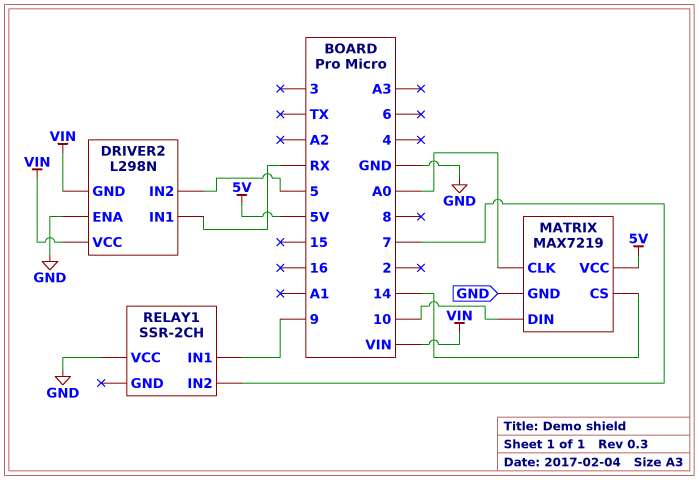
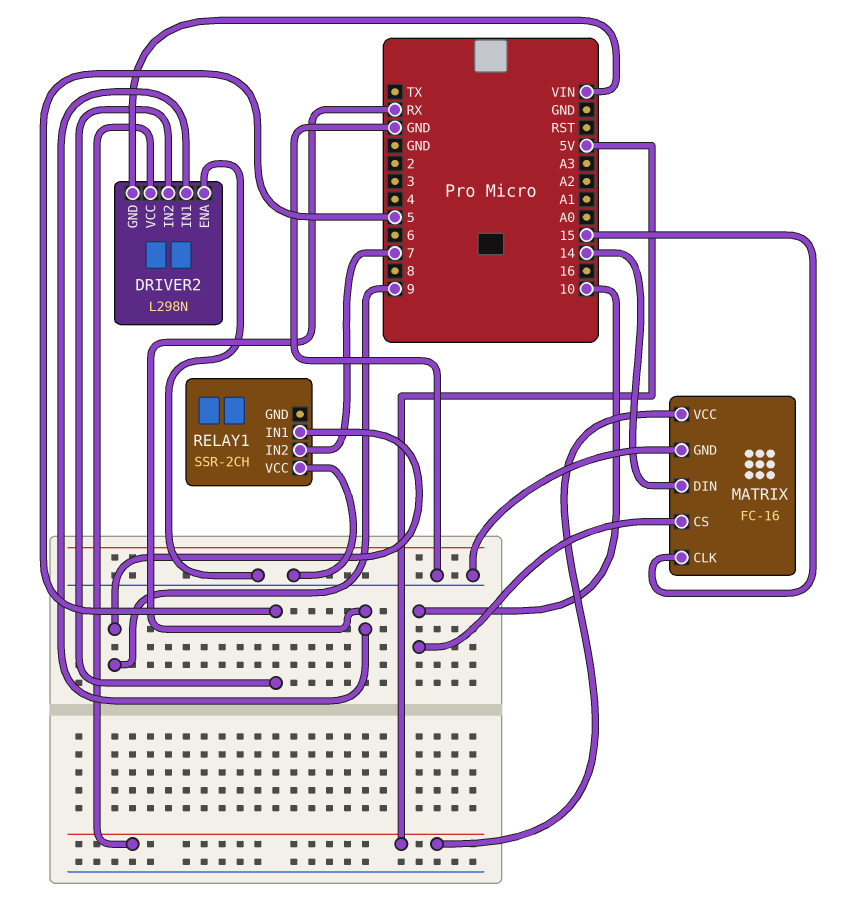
DRIVER2 pin VCC: VIN -> 5V
MATRIX: MAX7219 -> FC-16
MATRIX pin CLK: A0 -> 15
MATRIX pin CS: 14 -> 10
MATRIX pin DIN: 10 -> 14

